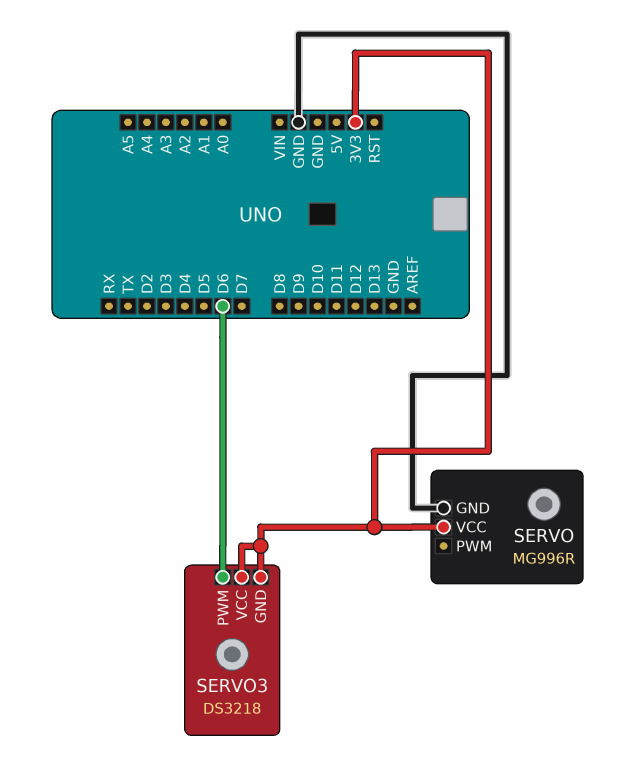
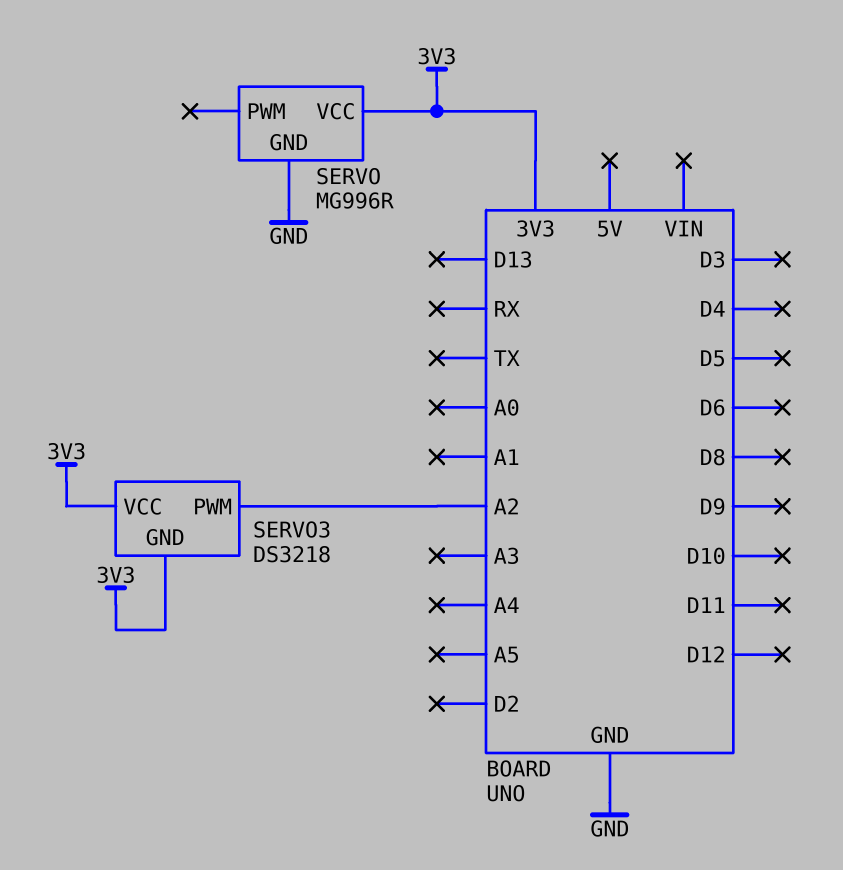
SERVO3 pin PWM: D6 -> A2

